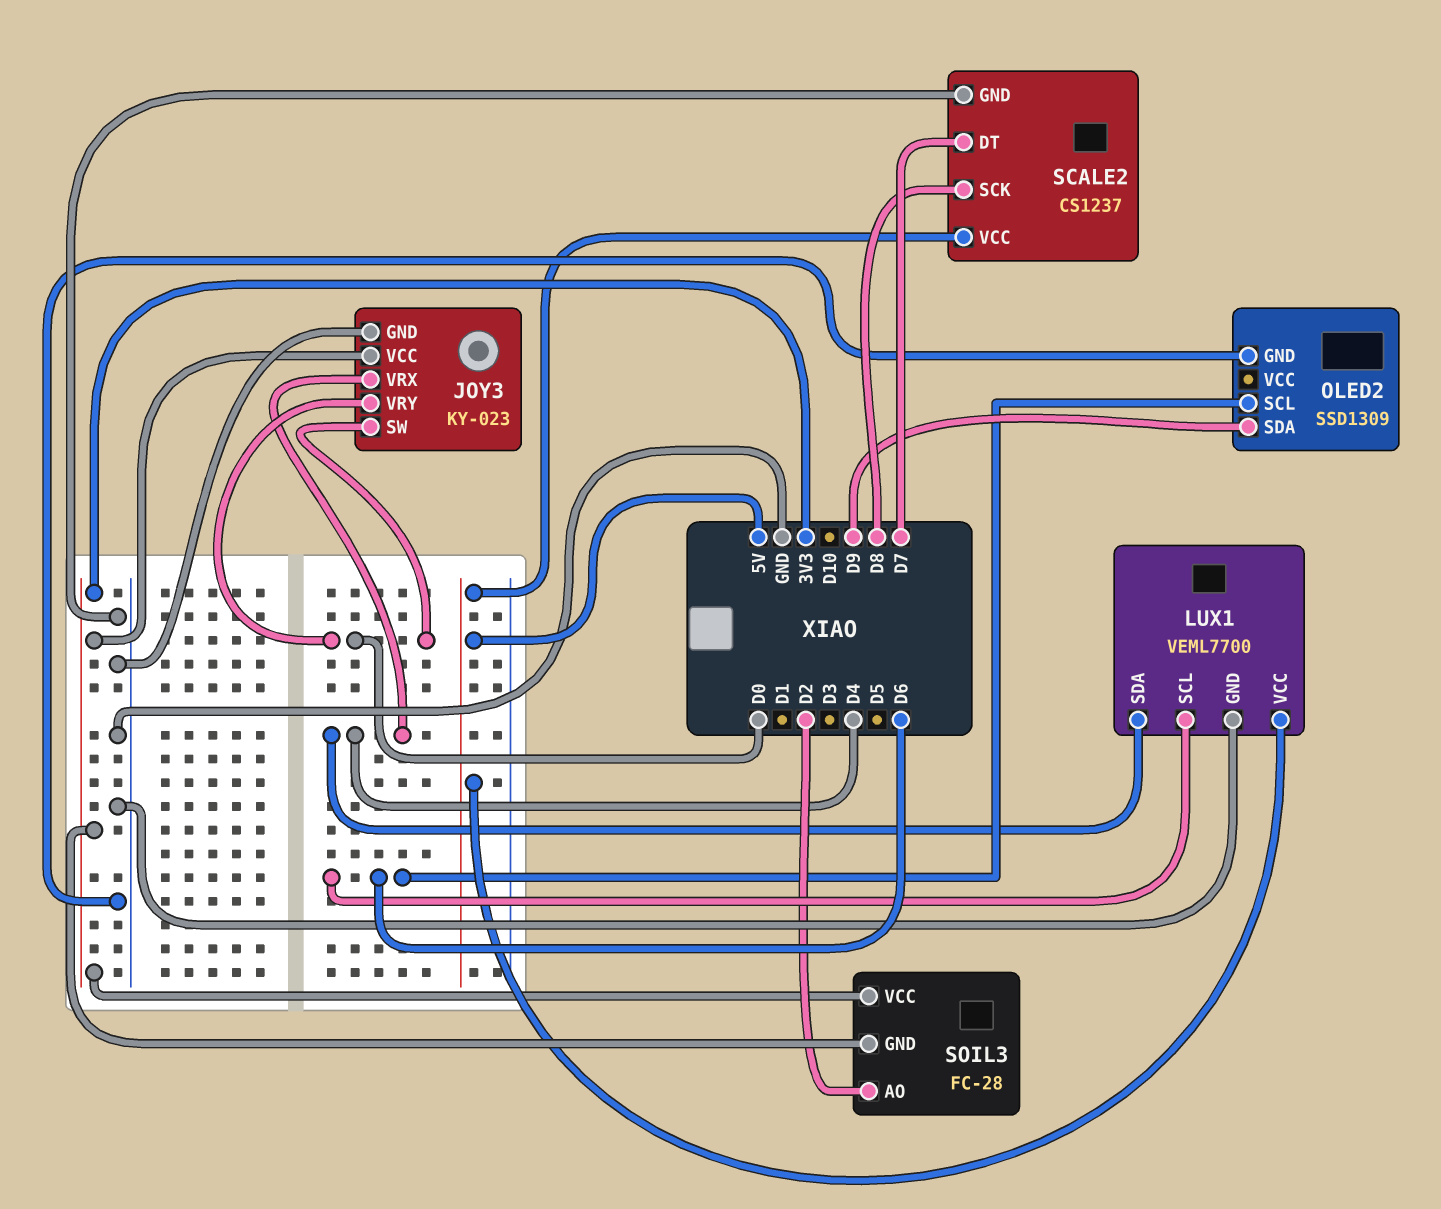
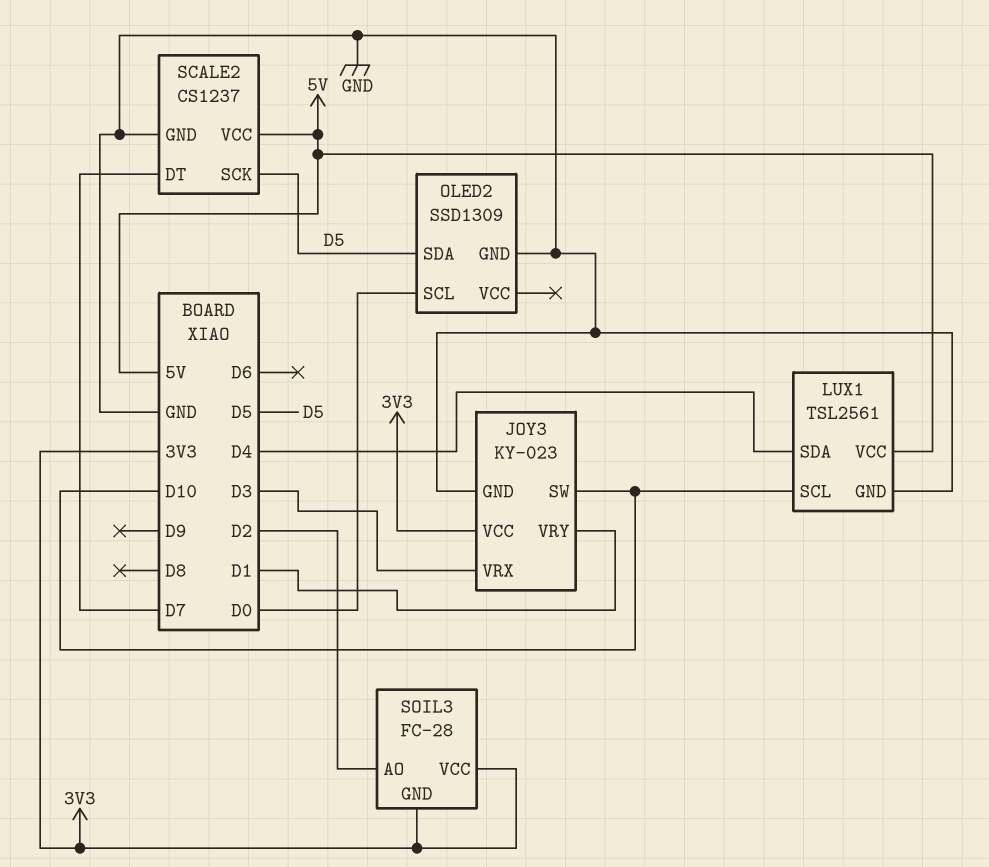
JOY3 pin SW: D0 -> D10
JOY3 pin VRX: D4 -> D3
JOY3 pin VRY: D0 -> D1
LUX1: VEML7700 -> TSL2561
LUX1 pin SCL: D6 -> D10
OLED2 pin SCL: D6 -> D0
OLED2 pin SDA: D9 -> D5
SCALE2 pin SCK: D8 -> D5

